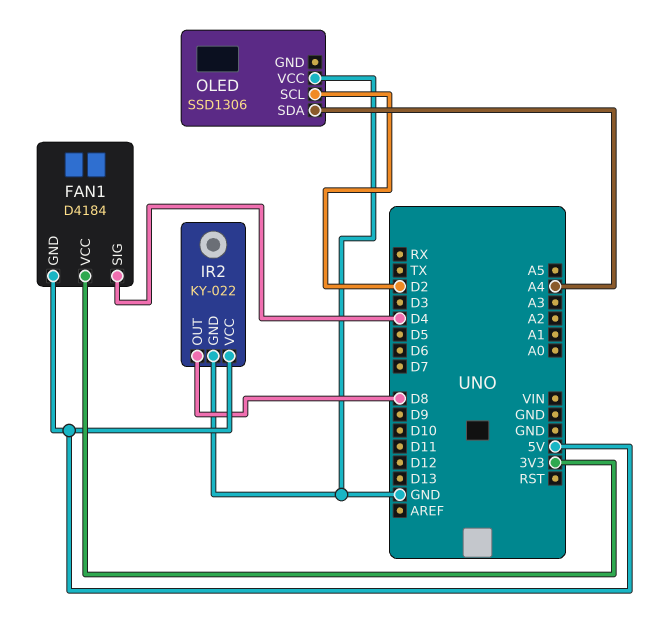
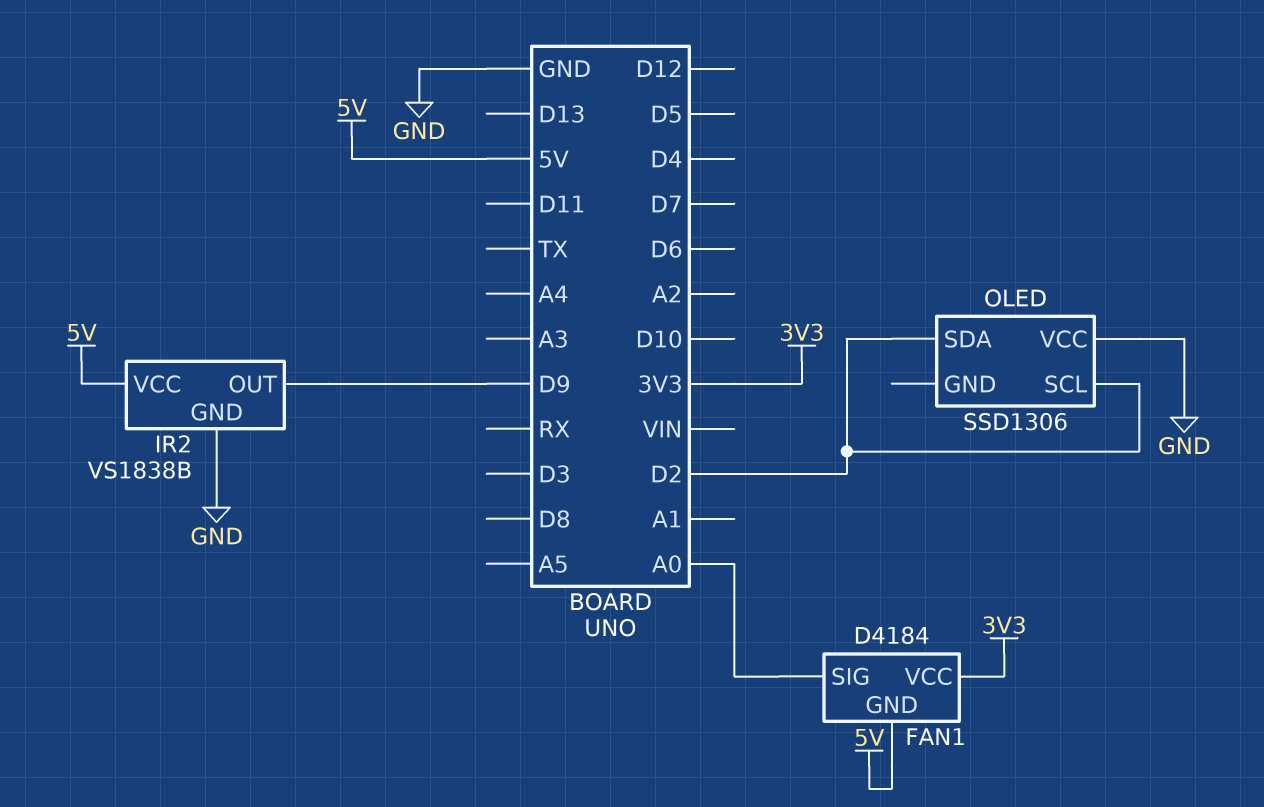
FAN1 pin SIG: D4 -> A0
IR2: KY-022 -> VS1838B
IR2 pin OUT: D8 -> D9
OLED pin SDA: A4 -> D2

